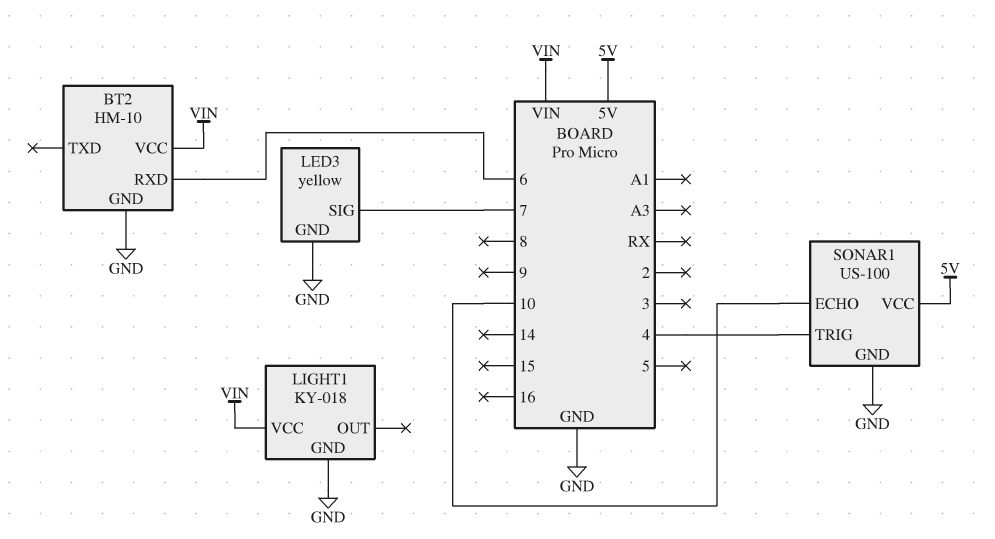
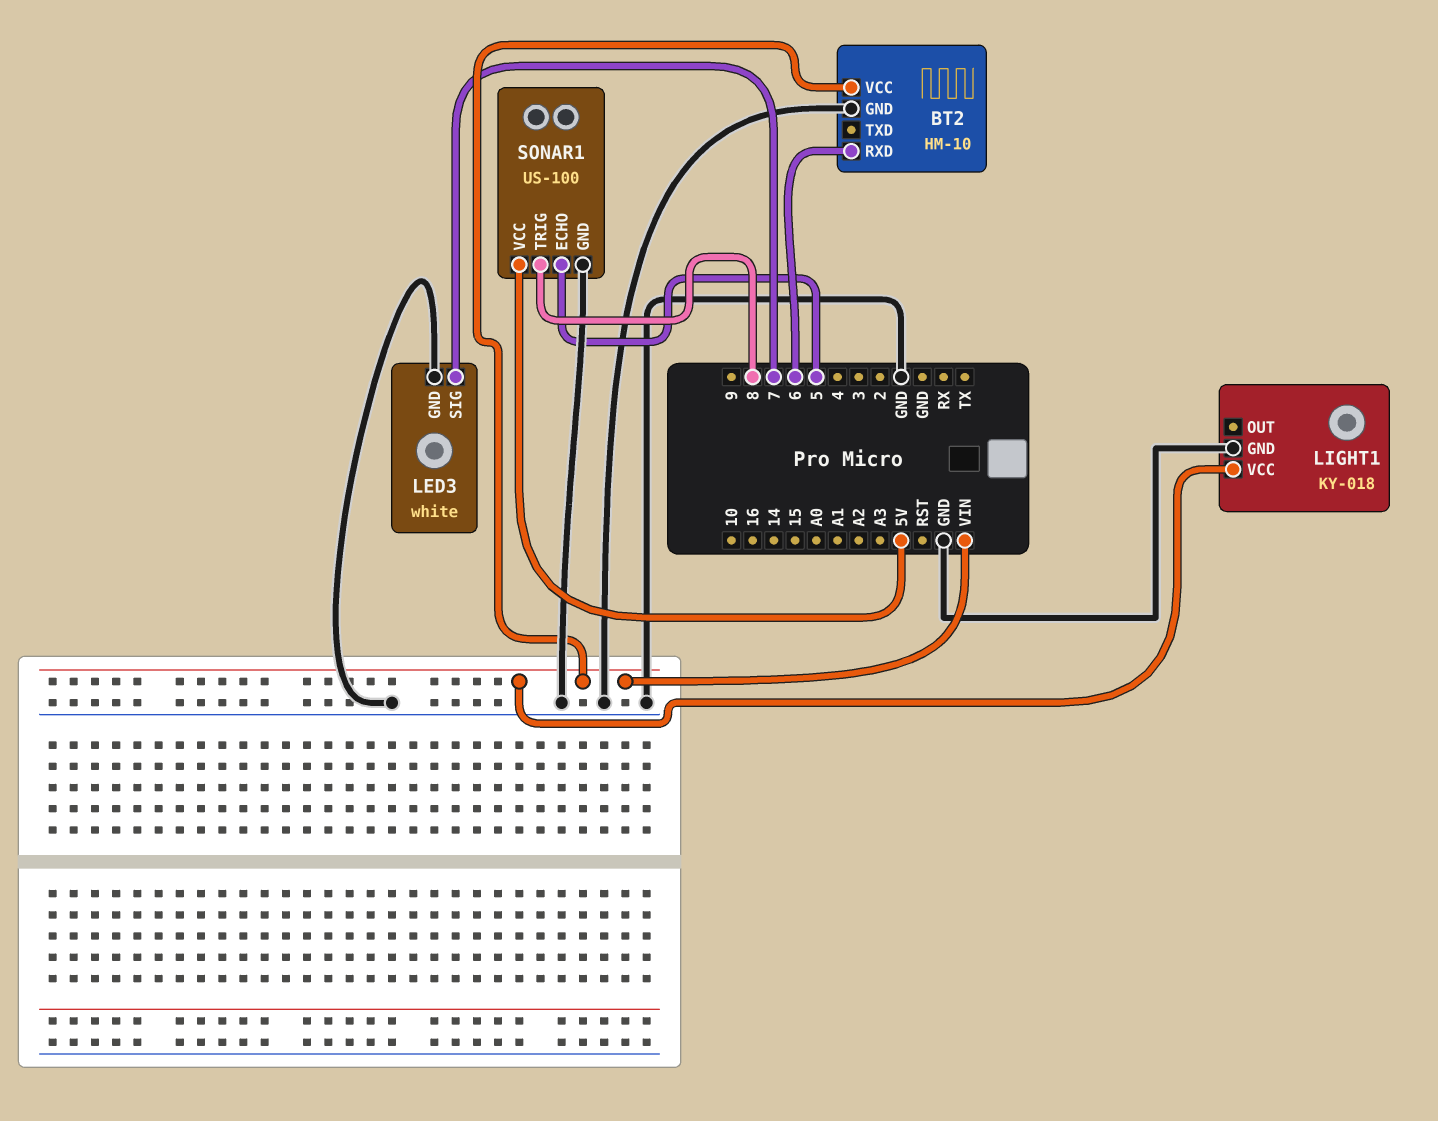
LED3: yellow -> white
SONAR1 pin ECHO: 10 -> 5
SONAR1 pin TRIG: 4 -> 8

